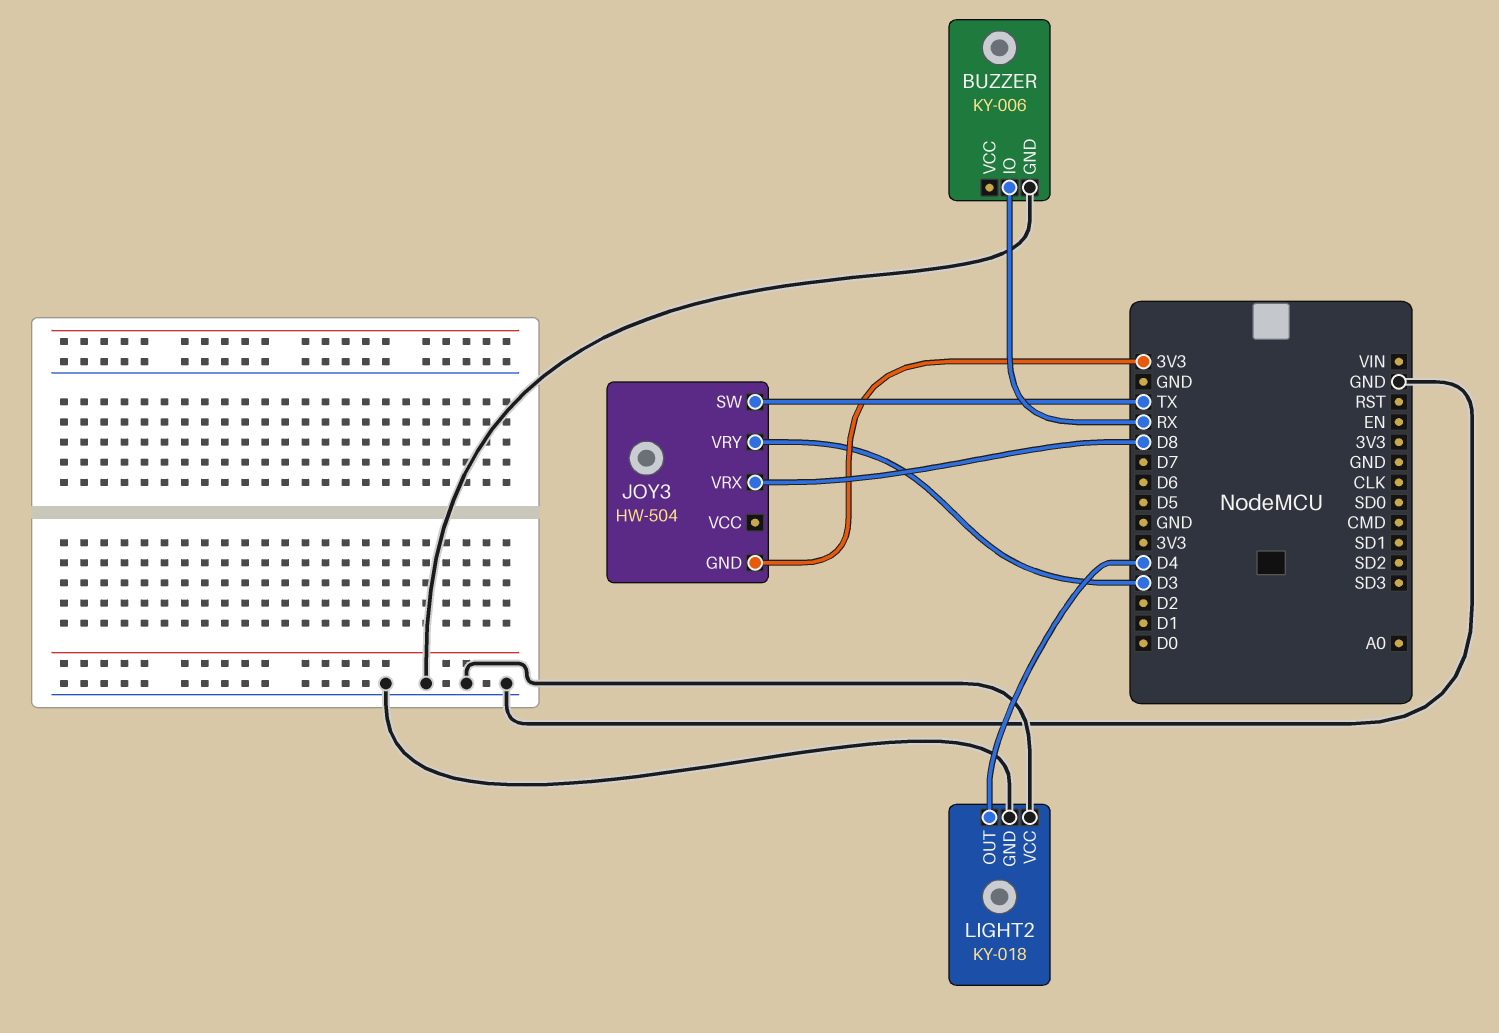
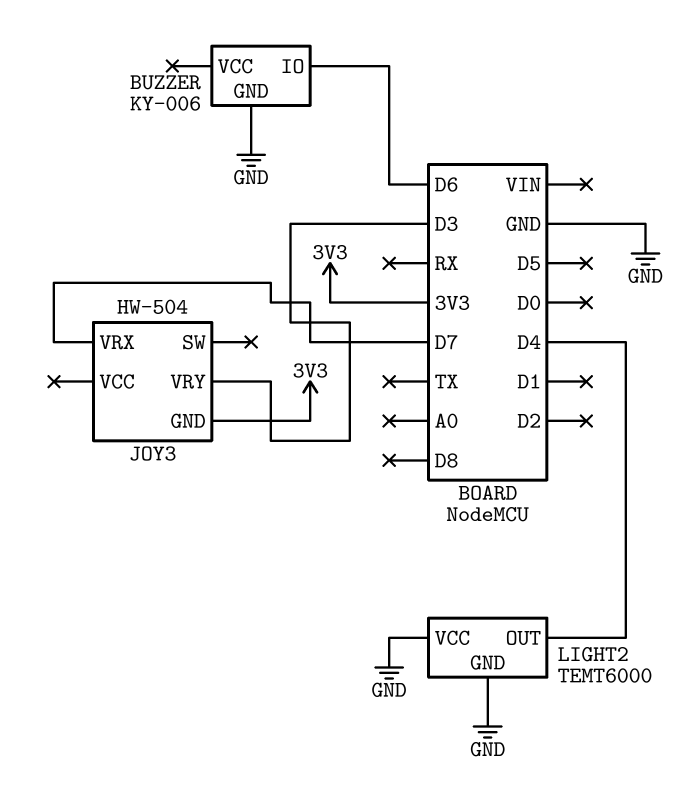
BUZZER pin IO: RX -> D6
JOY3 pin SW: TX -> none
JOY3 pin VRX: D8 -> D7
LIGHT2: KY-018 -> TEMT6000

